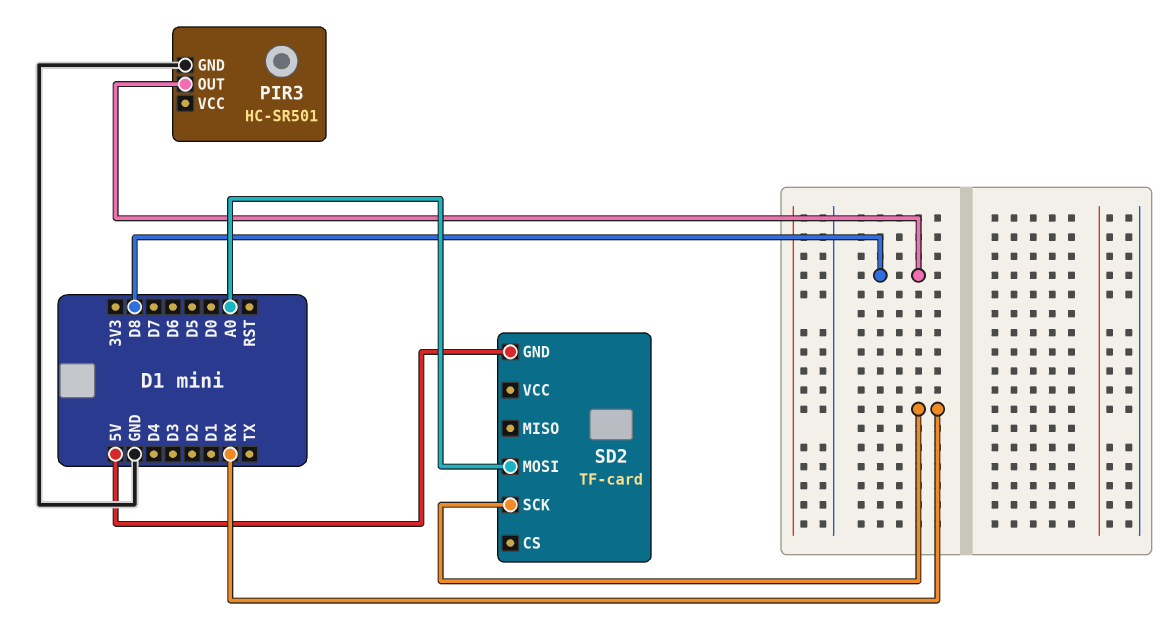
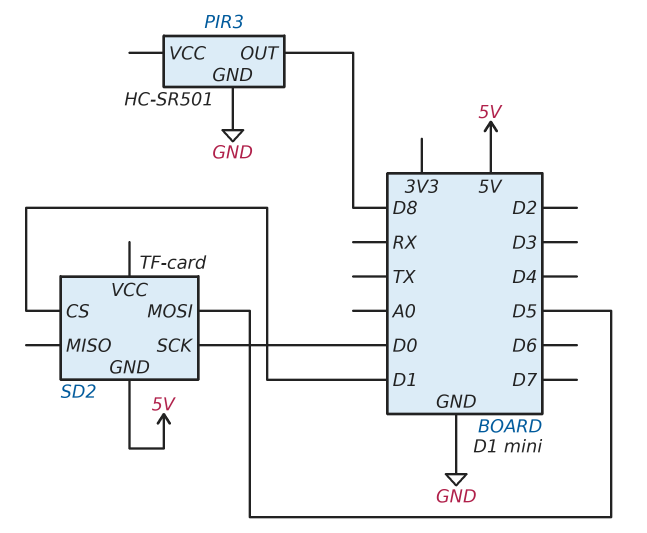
SD2 pin CS: none -> D1
SD2 pin MOSI: A0 -> D5
SD2 pin SCK: RX -> D0

